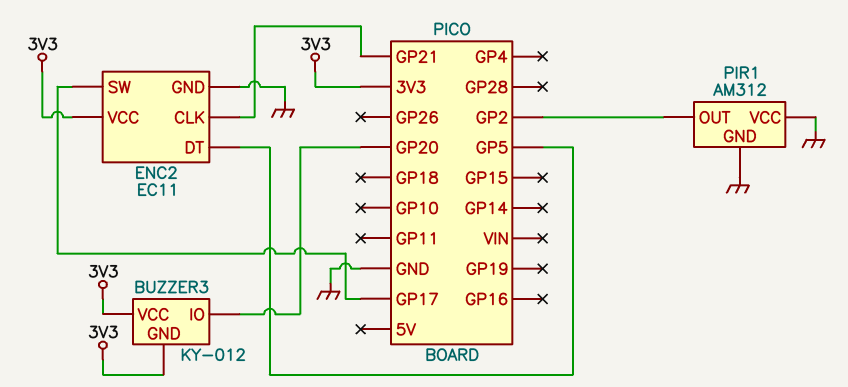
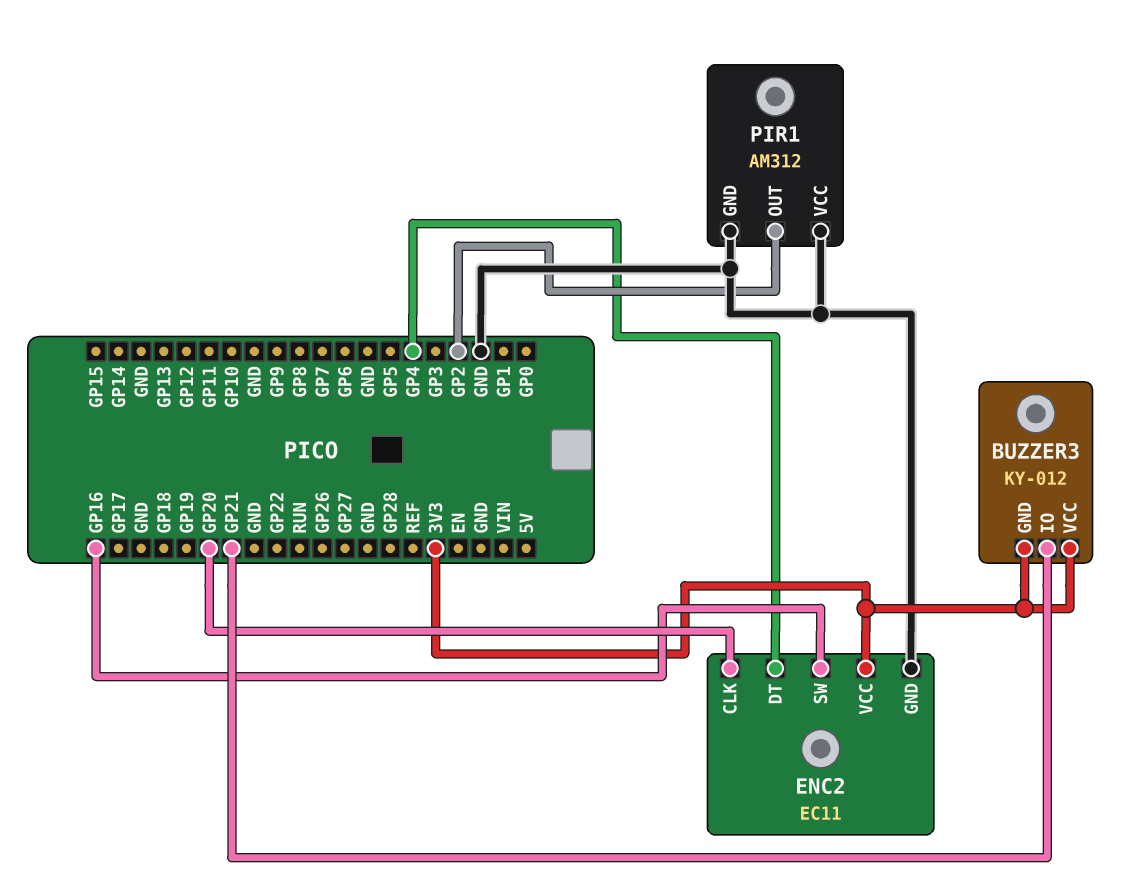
BUZZER3 pin IO: GP20 -> GP21
ENC2 pin CLK: GP21 -> GP20
ENC2 pin DT: GP5 -> GP4
ENC2 pin SW: GP17 -> GP16

